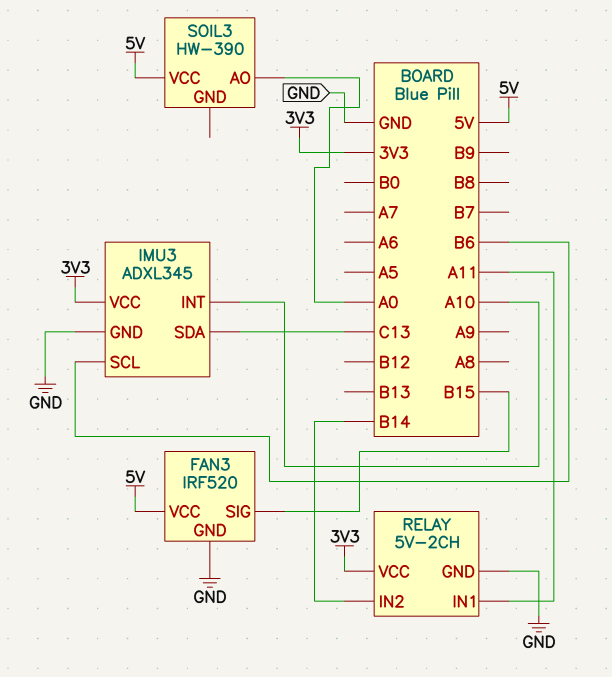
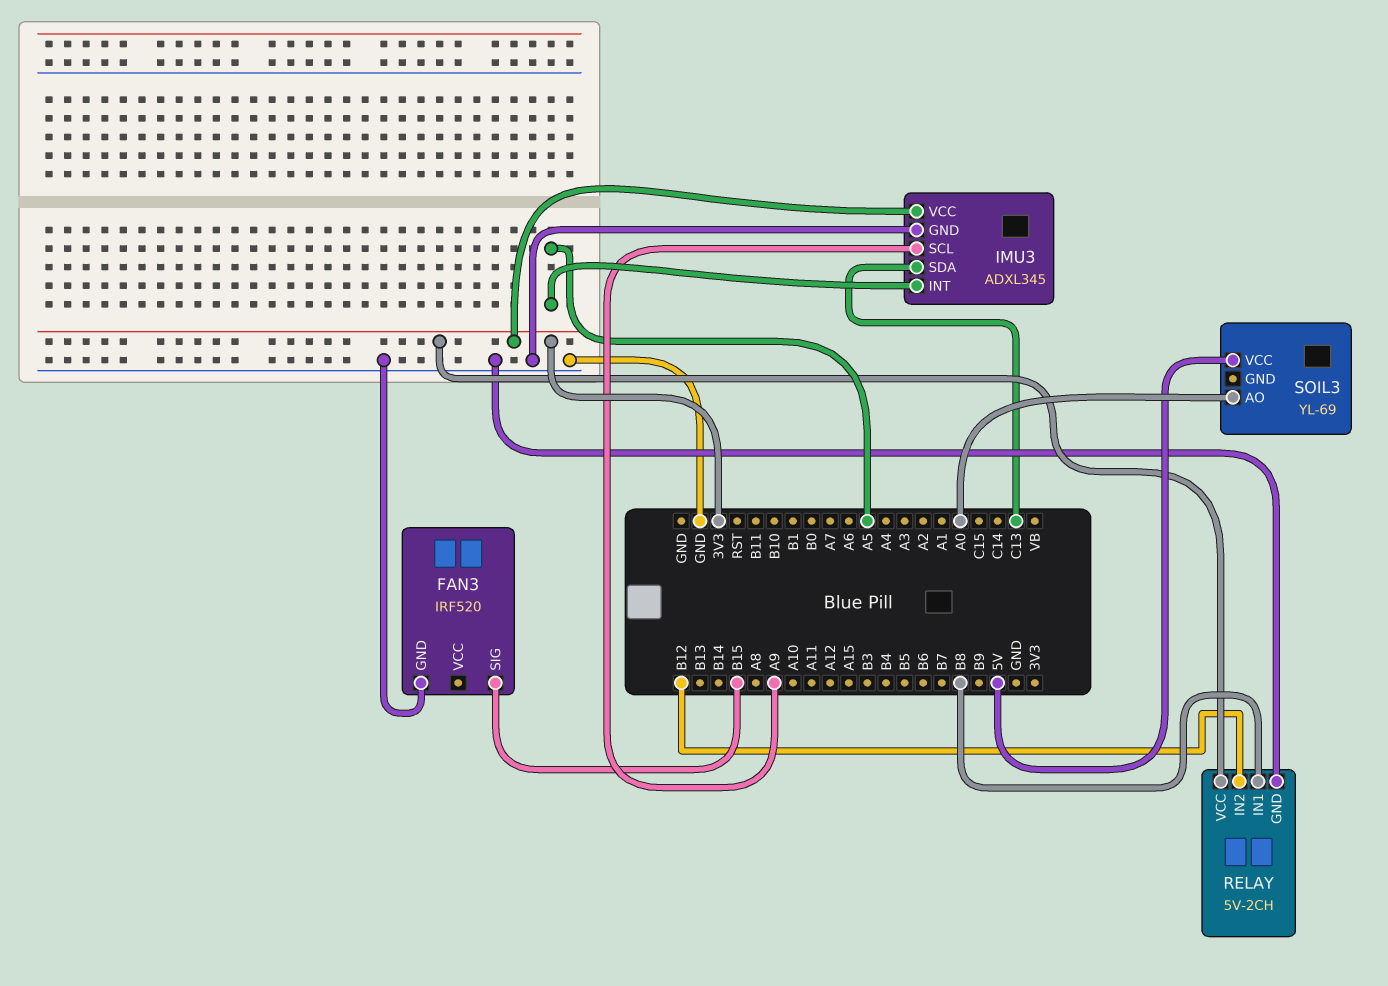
FAN3 pin VCC: 5V -> none
IMU3 pin INT: A10 -> A5
IMU3 pin SCL: B6 -> A9
RELAY pin IN1: A11 -> B8
RELAY pin IN2: B14 -> B12
SOIL3: HW-390 -> YL-69

